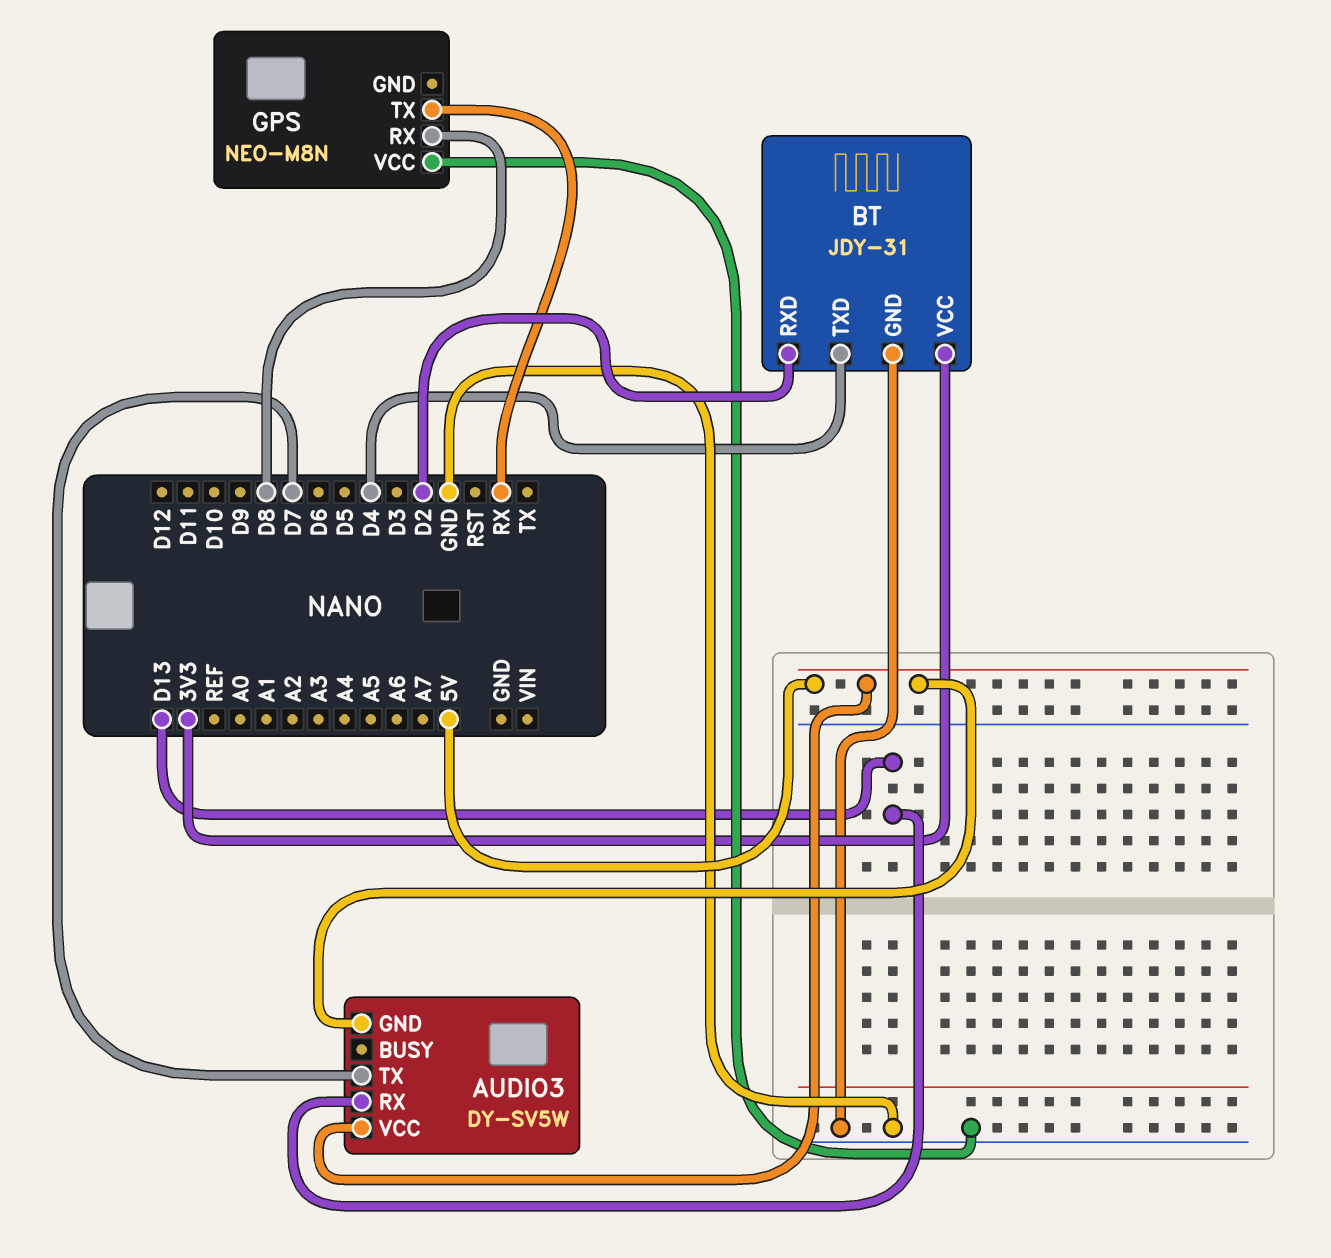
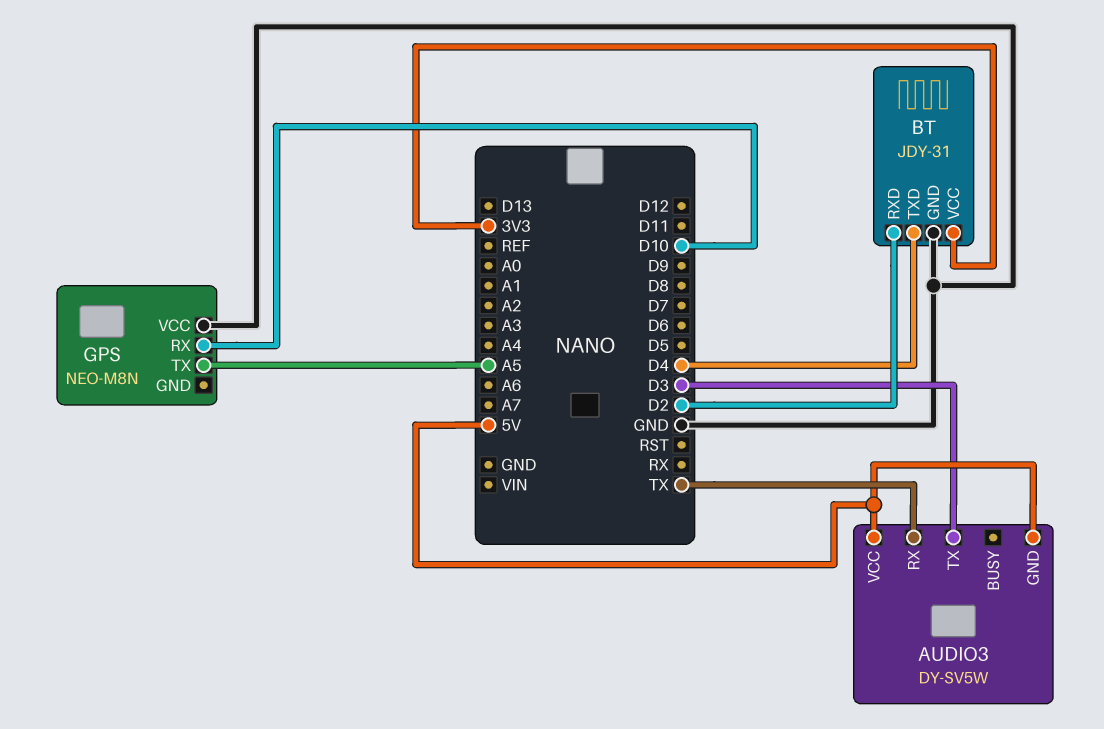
AUDIO3 pin RX: D13 -> TX
AUDIO3 pin TX: D7 -> D3
GPS pin RX: D8 -> D10
GPS pin TX: RX -> A5

